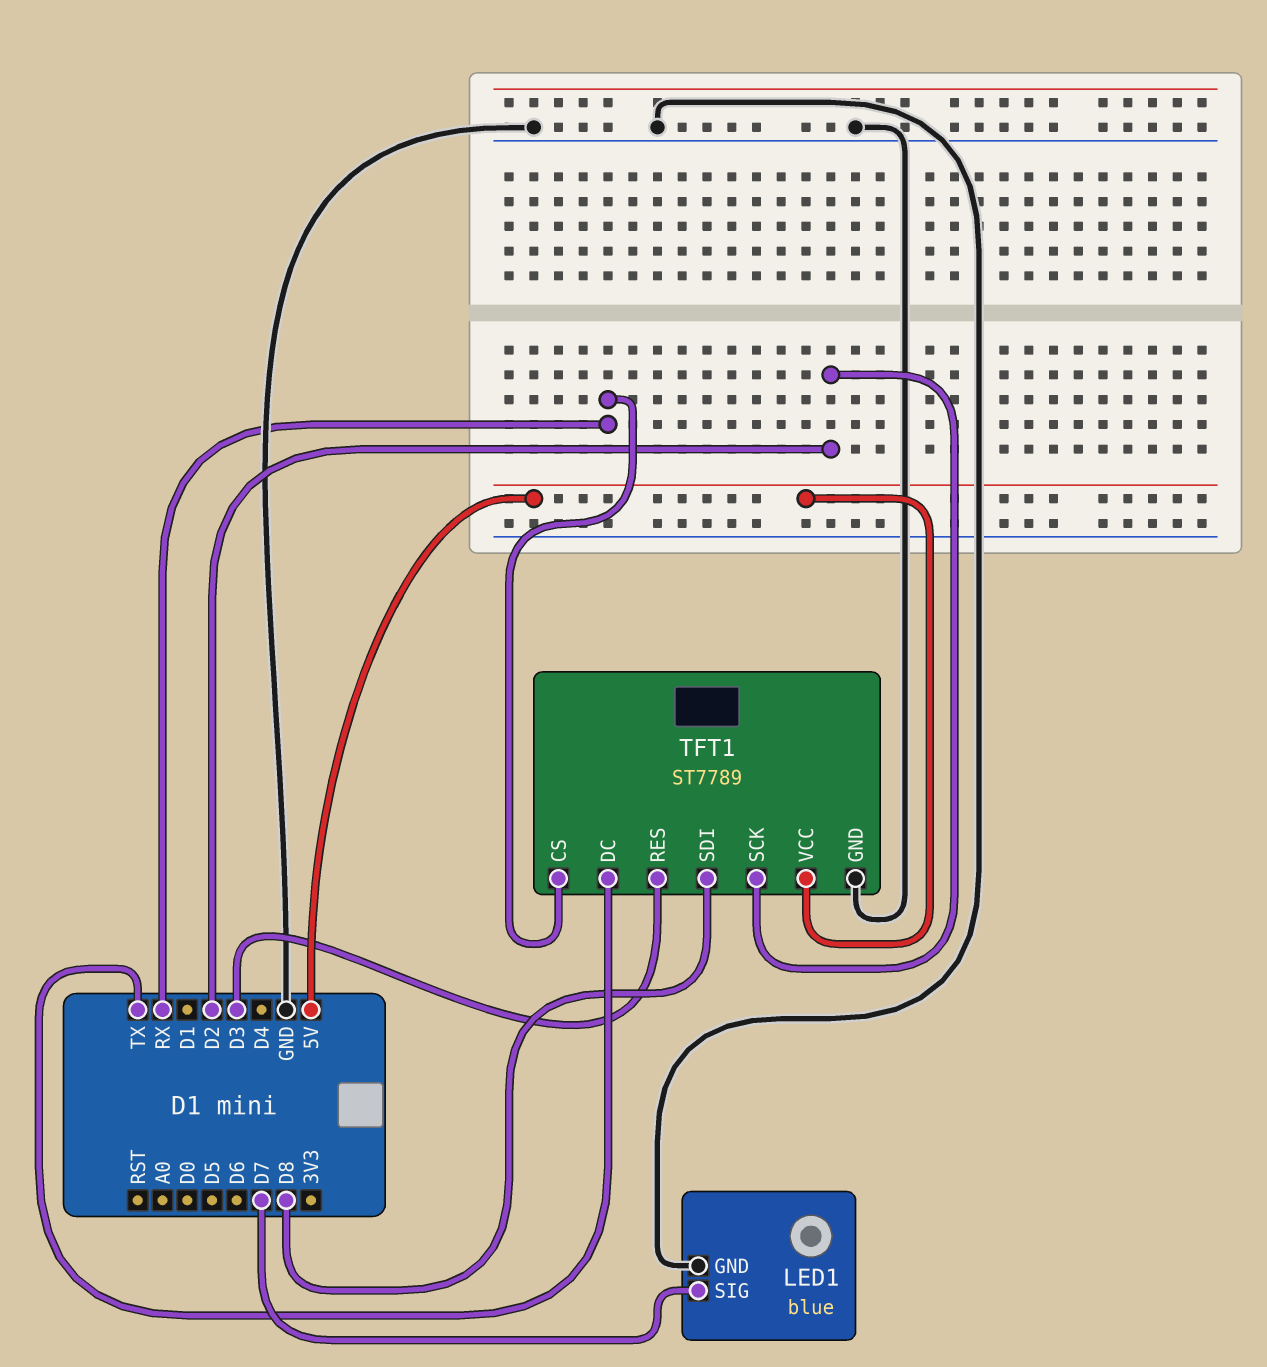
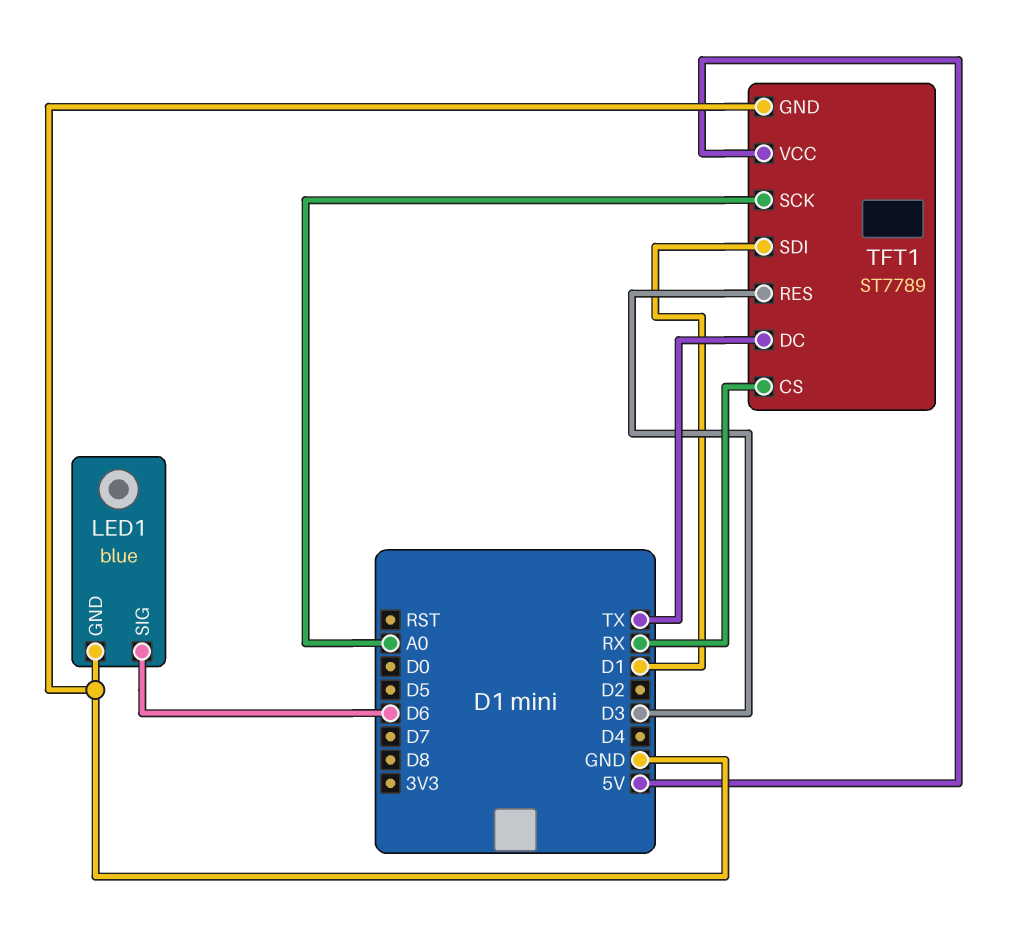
LED1 pin SIG: D7 -> D6
TFT1 pin SCK: D2 -> A0
TFT1 pin SDI: D8 -> D1

